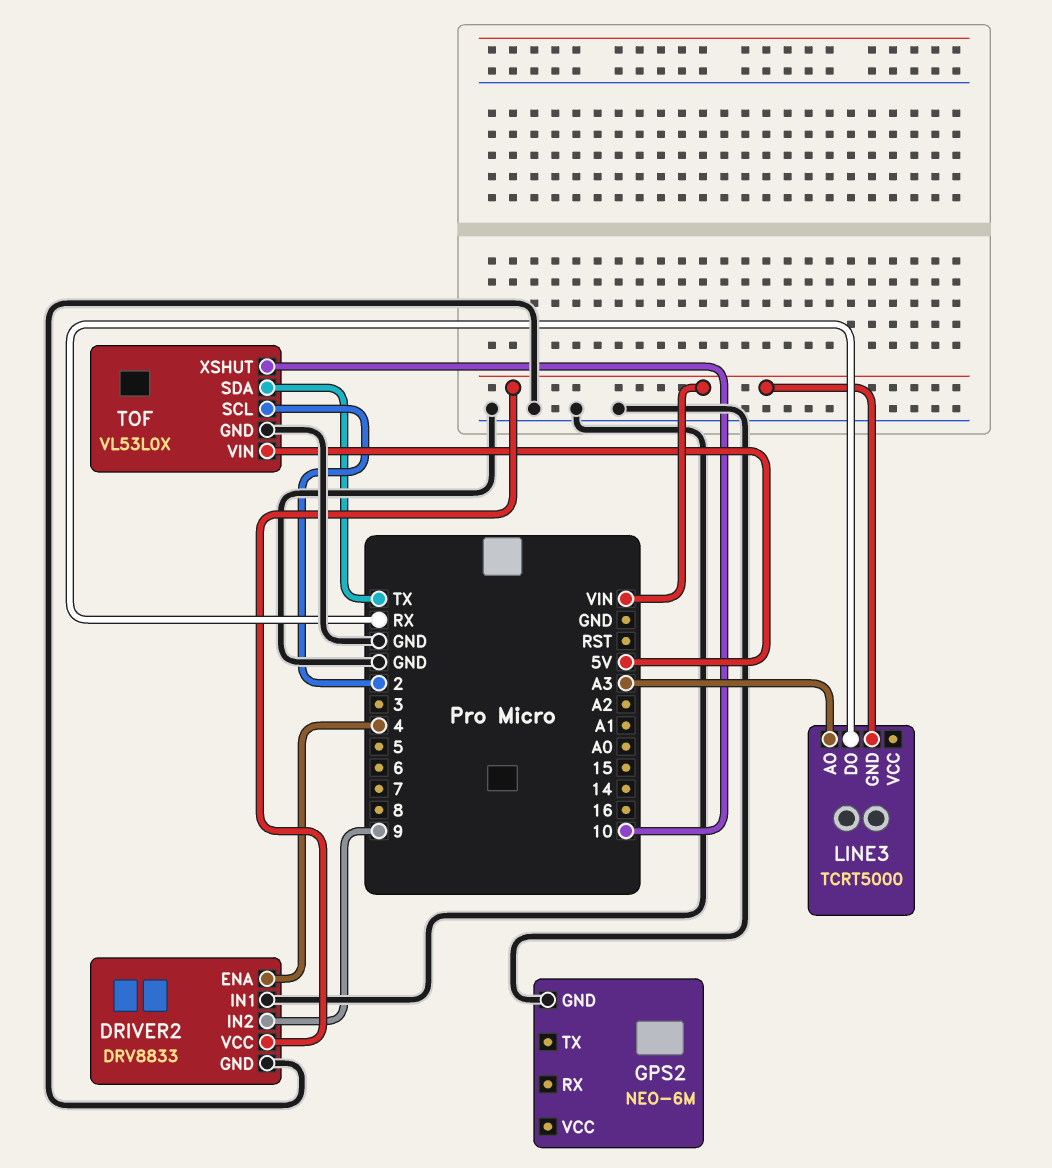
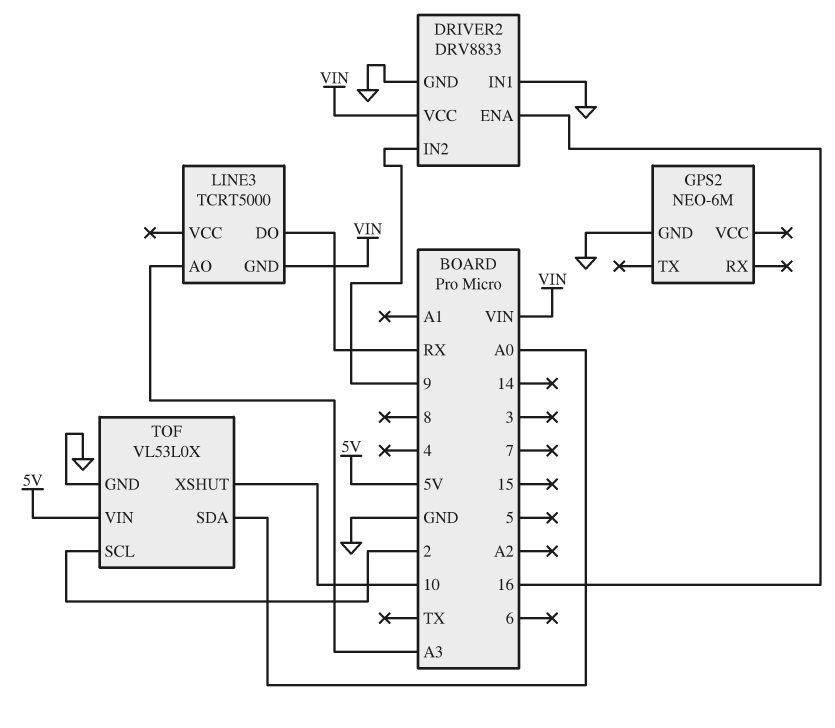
DRIVER2 pin ENA: 4 -> 16
TOF pin SDA: TX -> A0

